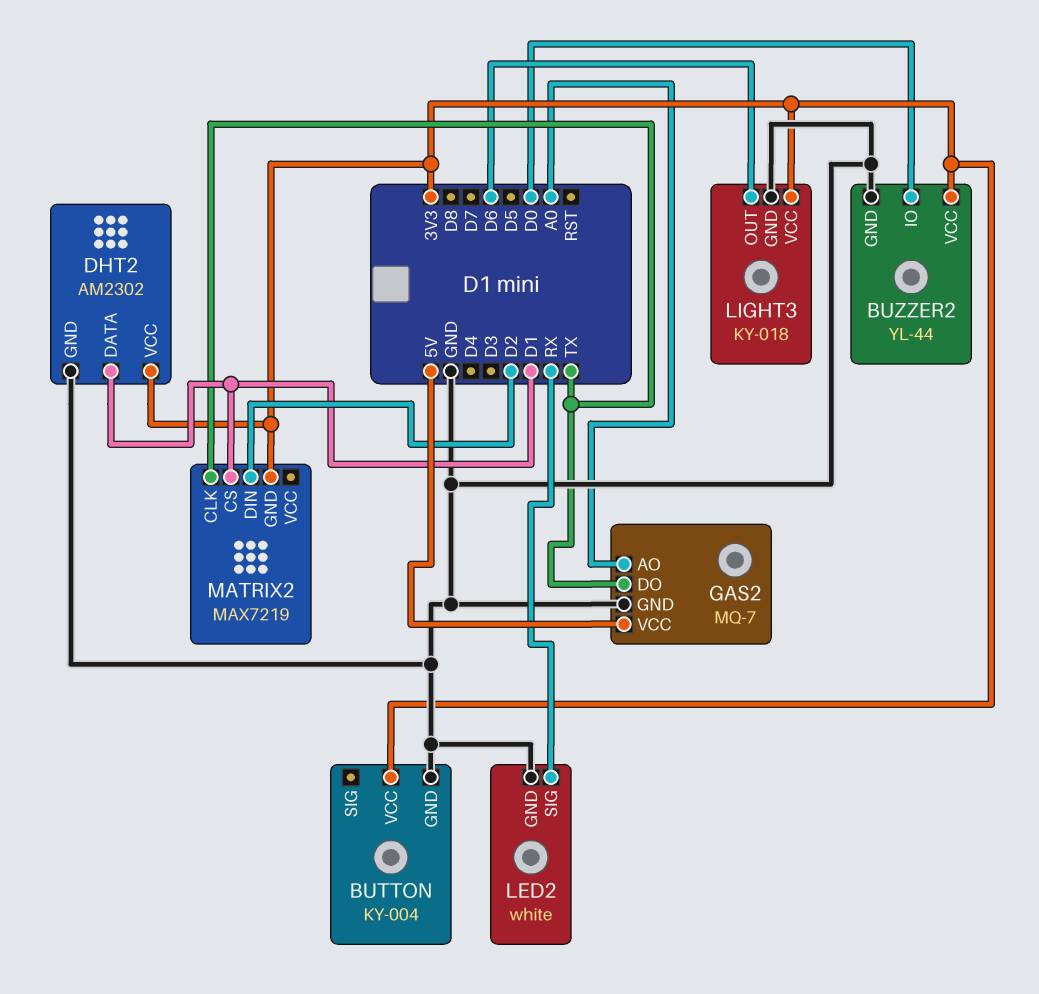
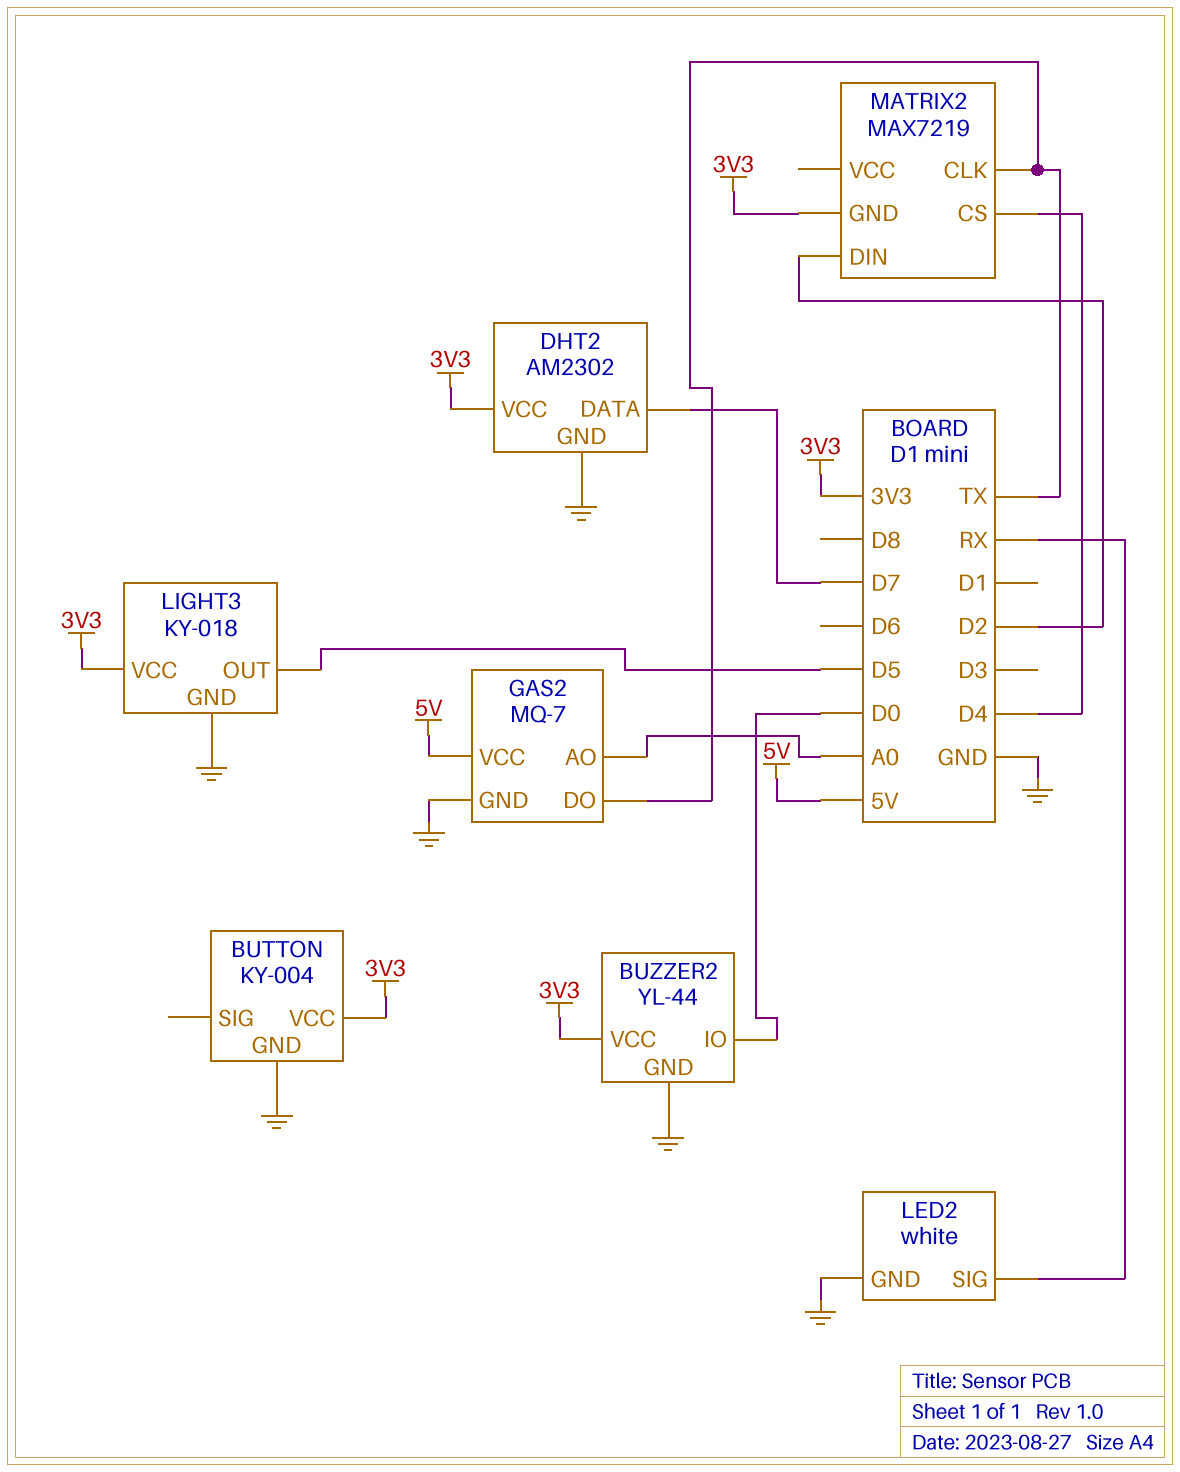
DHT2 pin DATA: D1 -> D7
LIGHT3 pin OUT: D6 -> D5
MATRIX2 pin CS: D1 -> D4

